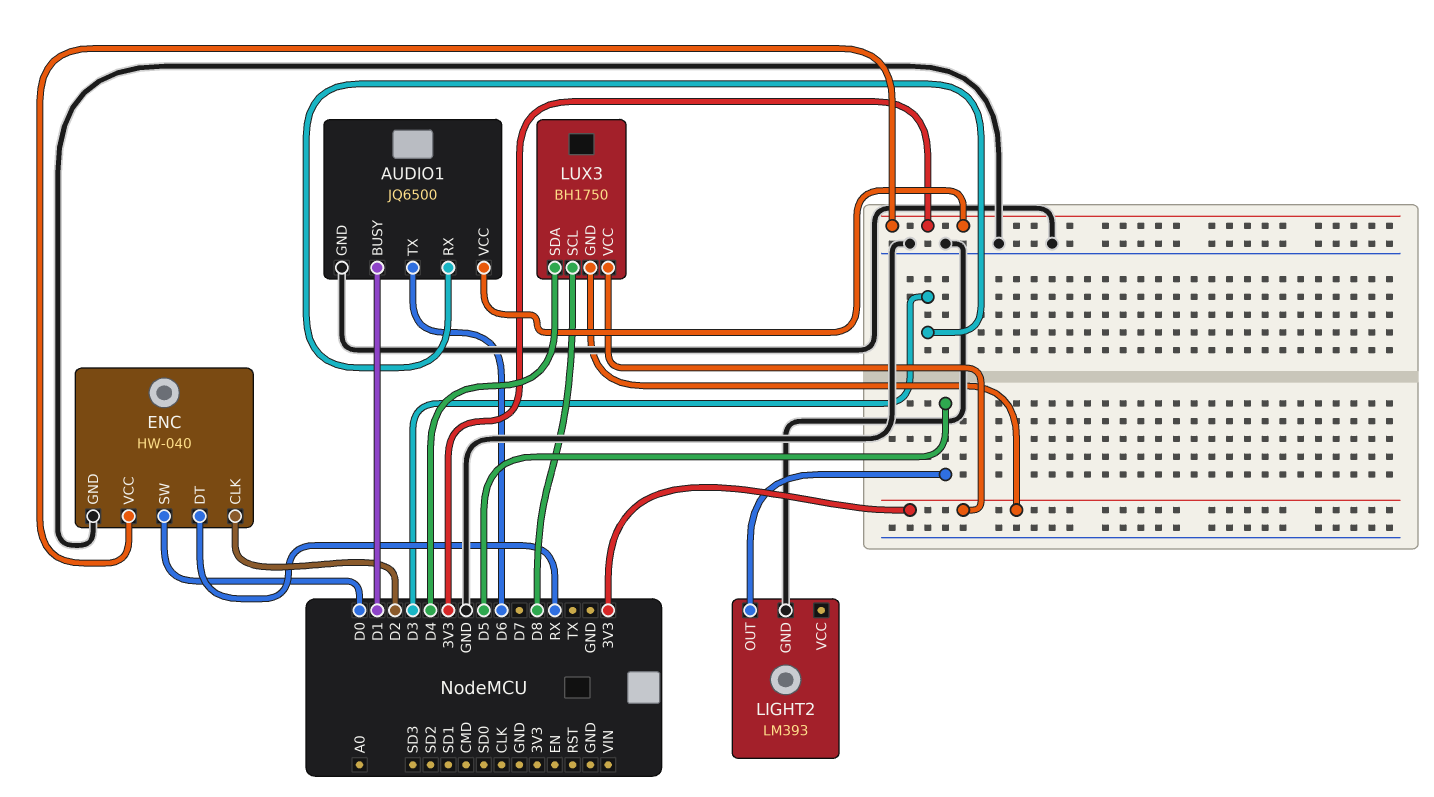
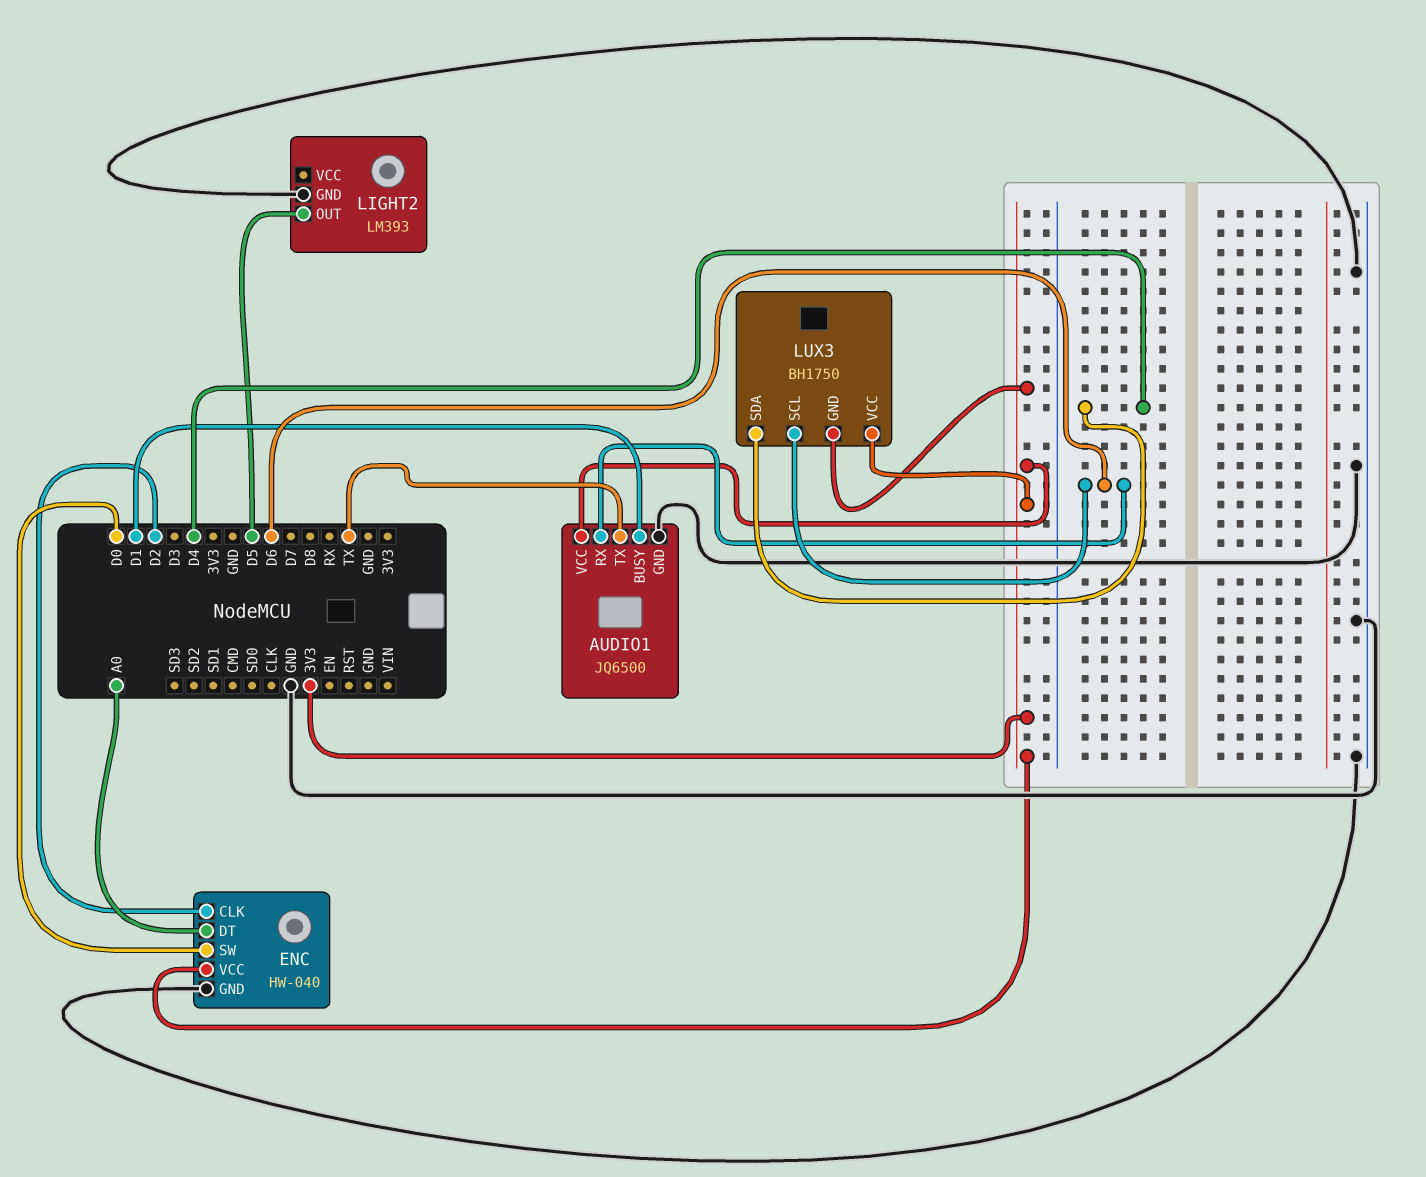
AUDIO1 pin RX: D3 -> D6
AUDIO1 pin TX: D6 -> TX
ENC pin DT: RX -> A0
LUX3 pin SCL: D8 -> D6

